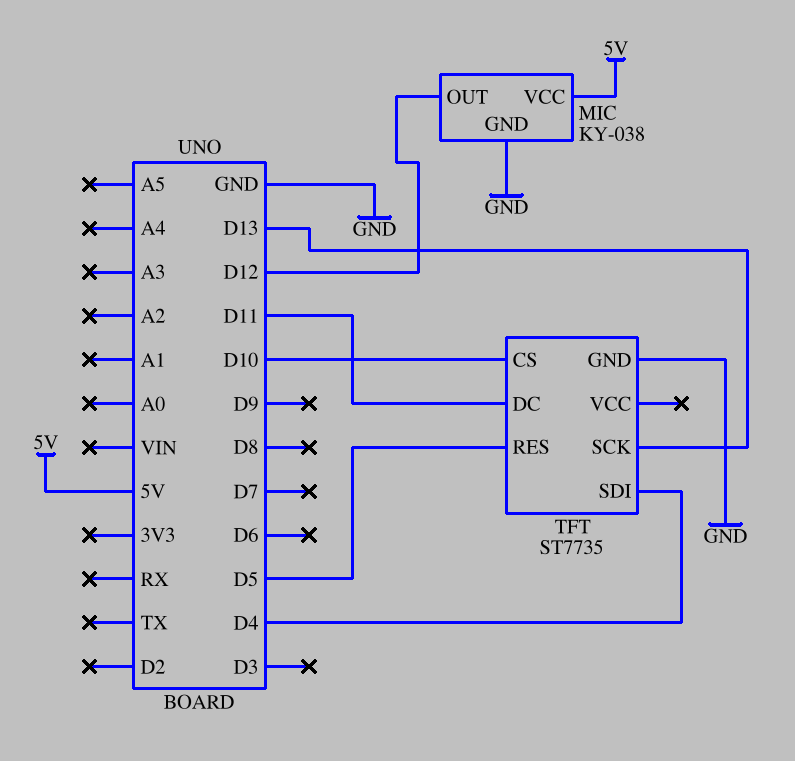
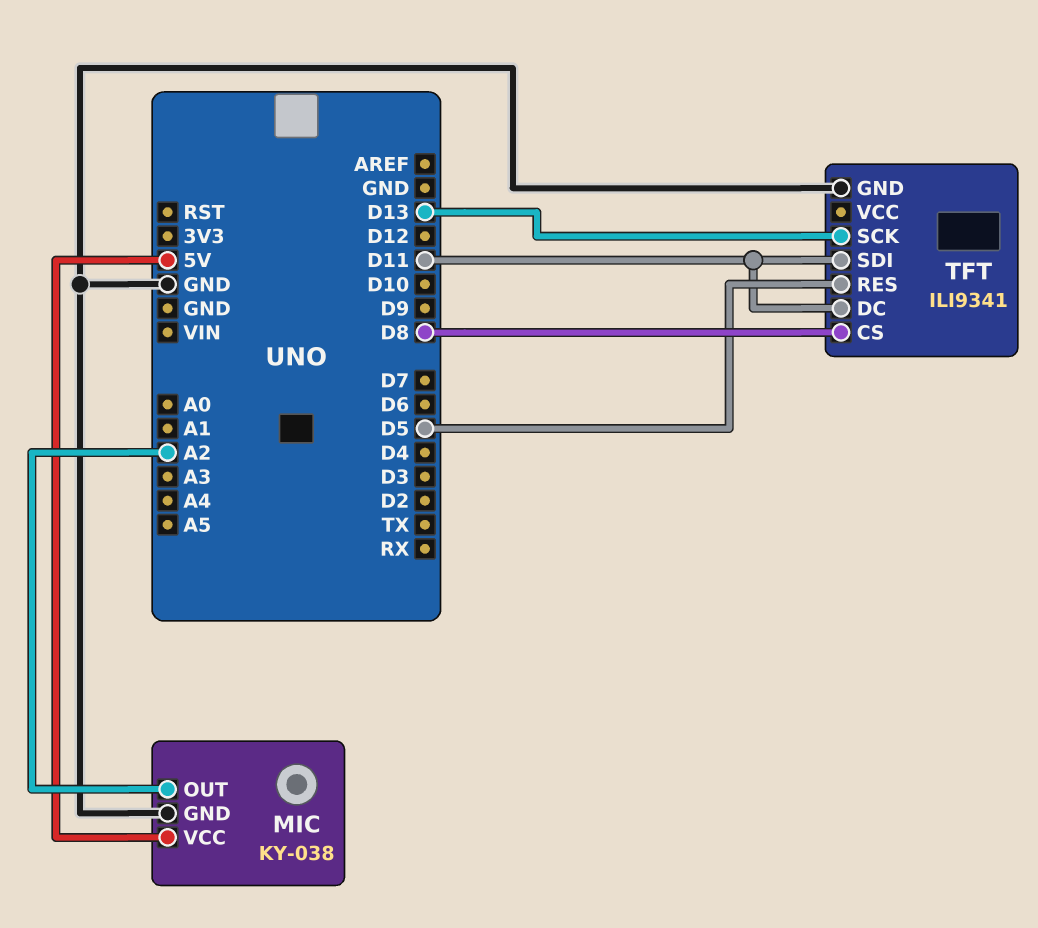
MIC pin OUT: D12 -> A2
TFT: ST7735 -> ILI9341
TFT pin CS: D10 -> D8
TFT pin SDI: D4 -> D11

